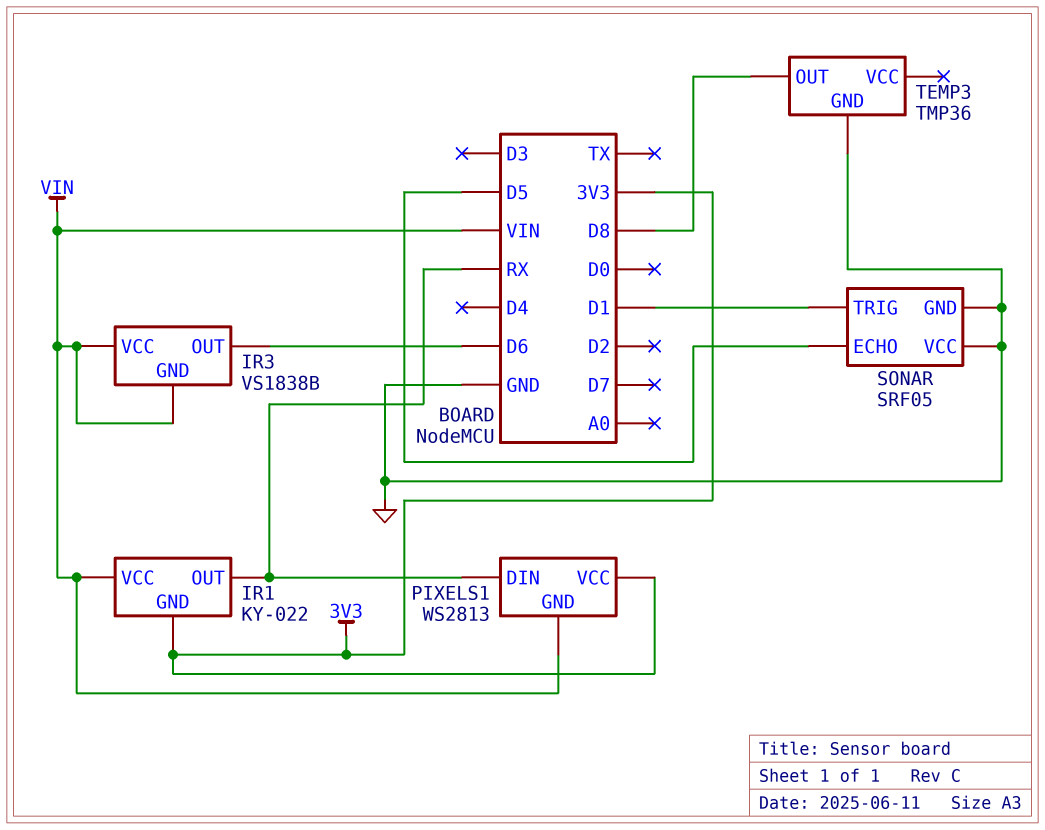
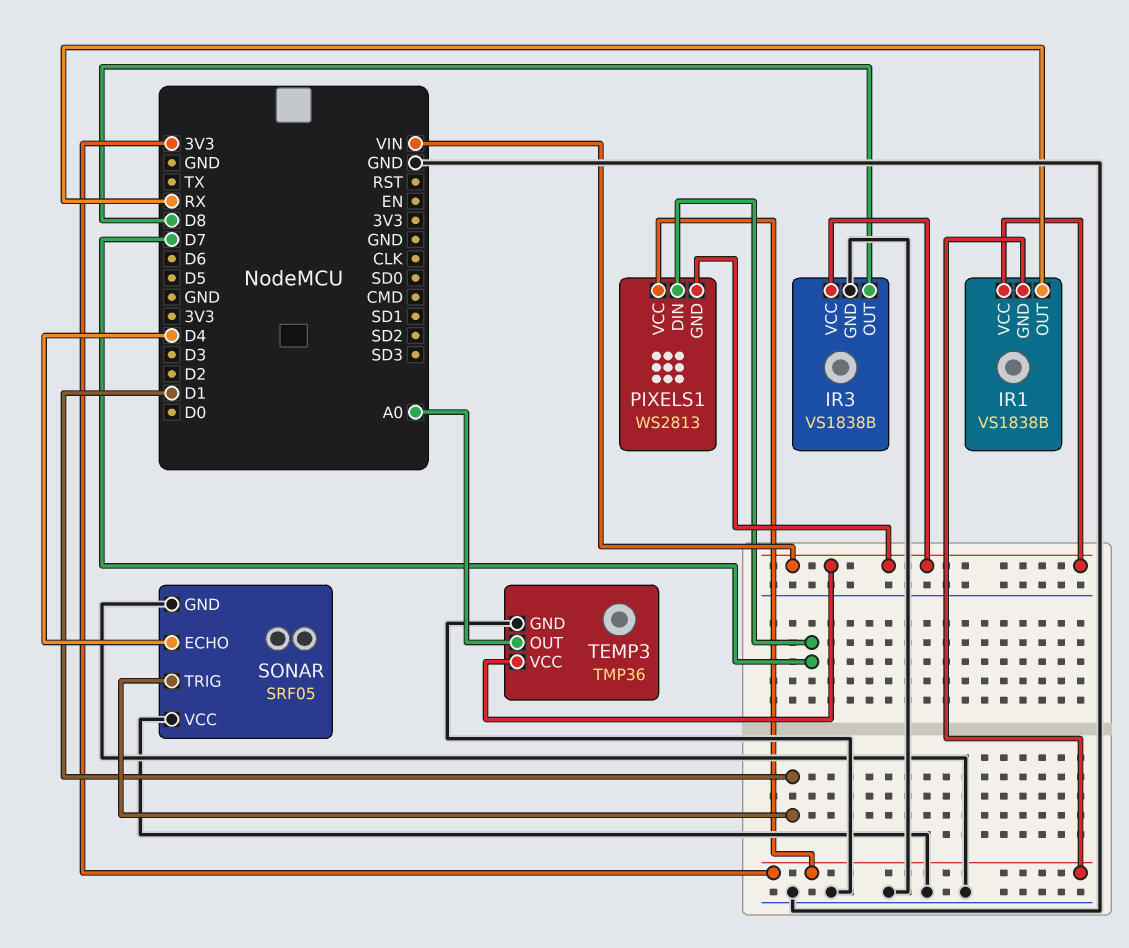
IR1: KY-022 -> VS1838B
IR3 pin GND: VIN -> GND
IR3 pin OUT: D6 -> D8
PIXELS1 pin DIN: RX -> D7
SONAR pin ECHO: D5 -> D4
TEMP3 pin OUT: D8 -> A0
TEMP3 pin VCC: none -> VIN

